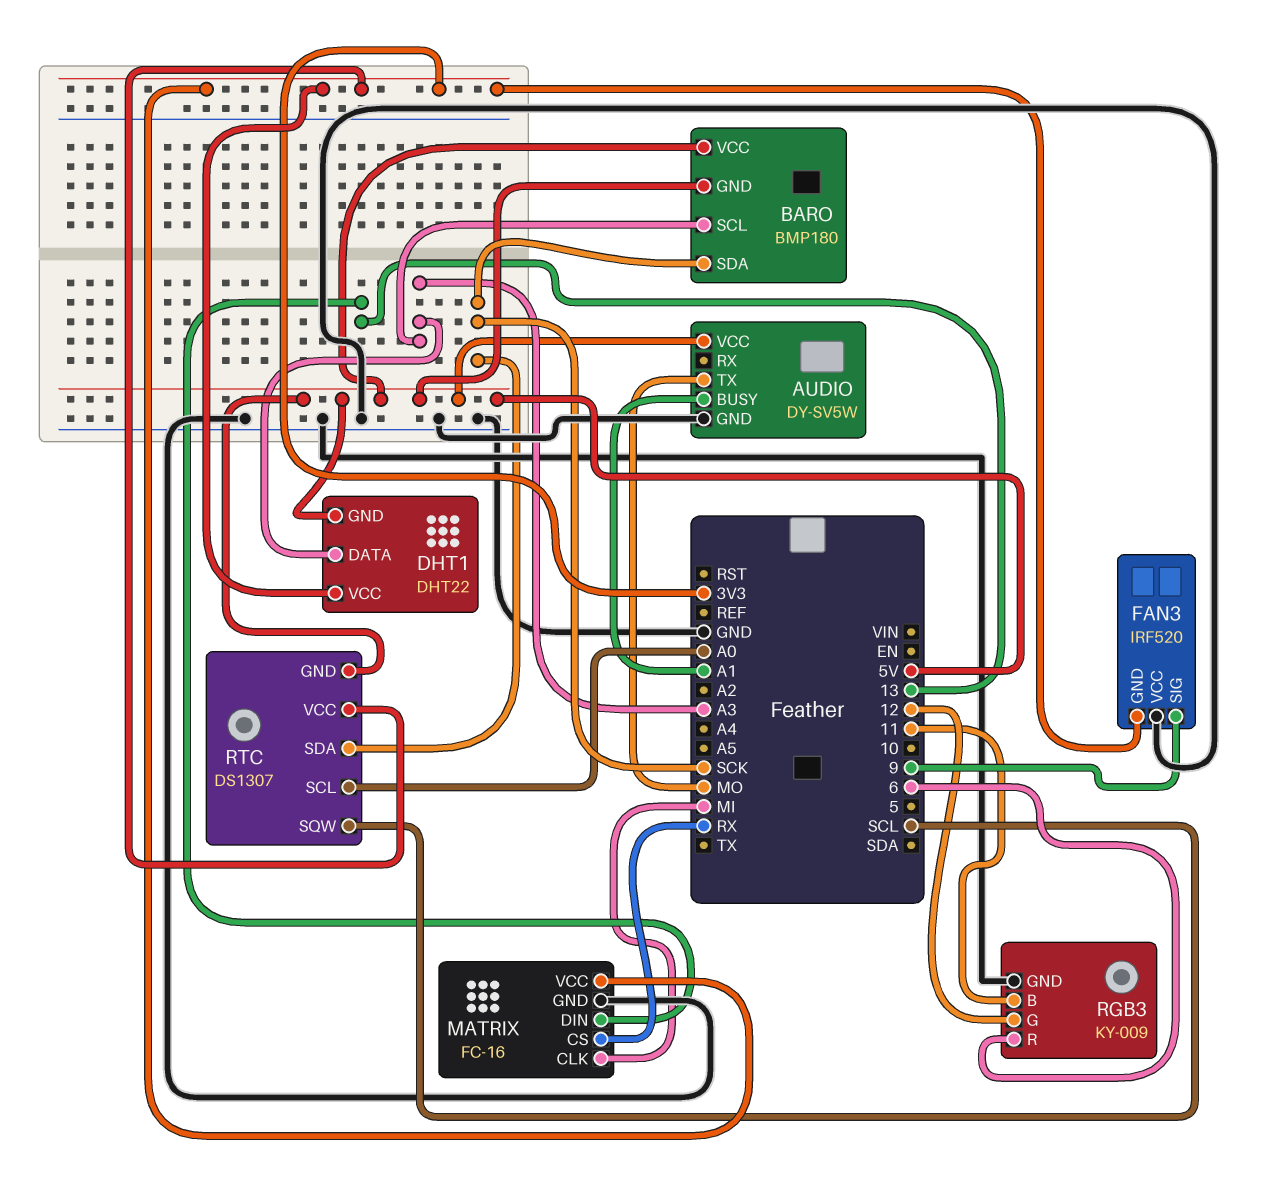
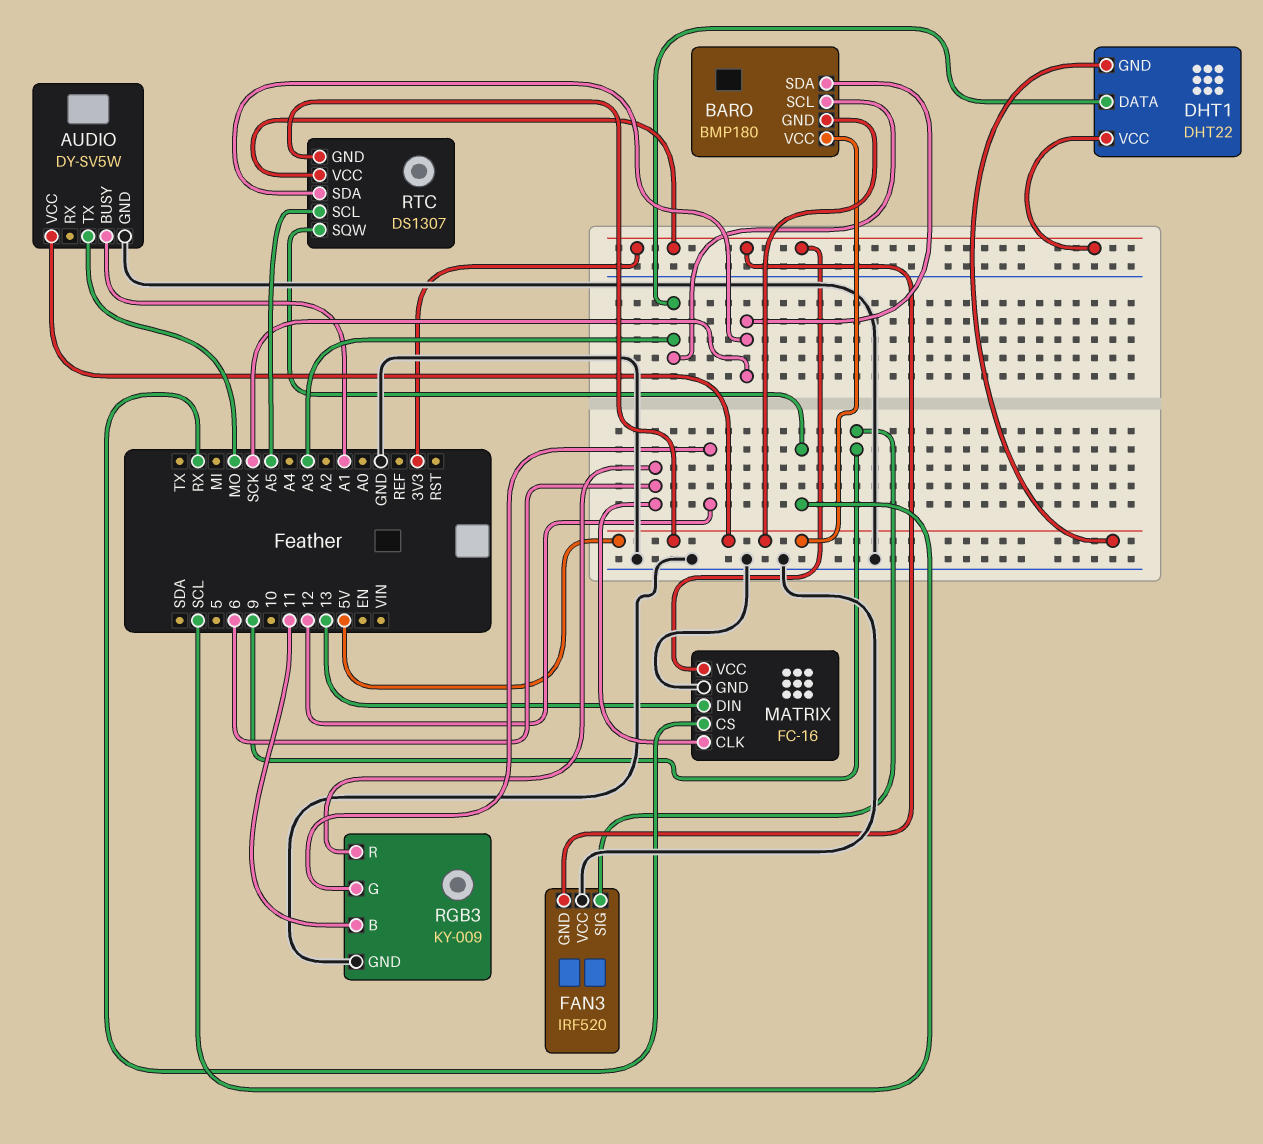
MATRIX pin CLK: MI -> 6
RTC pin SCL: A0 -> A5

